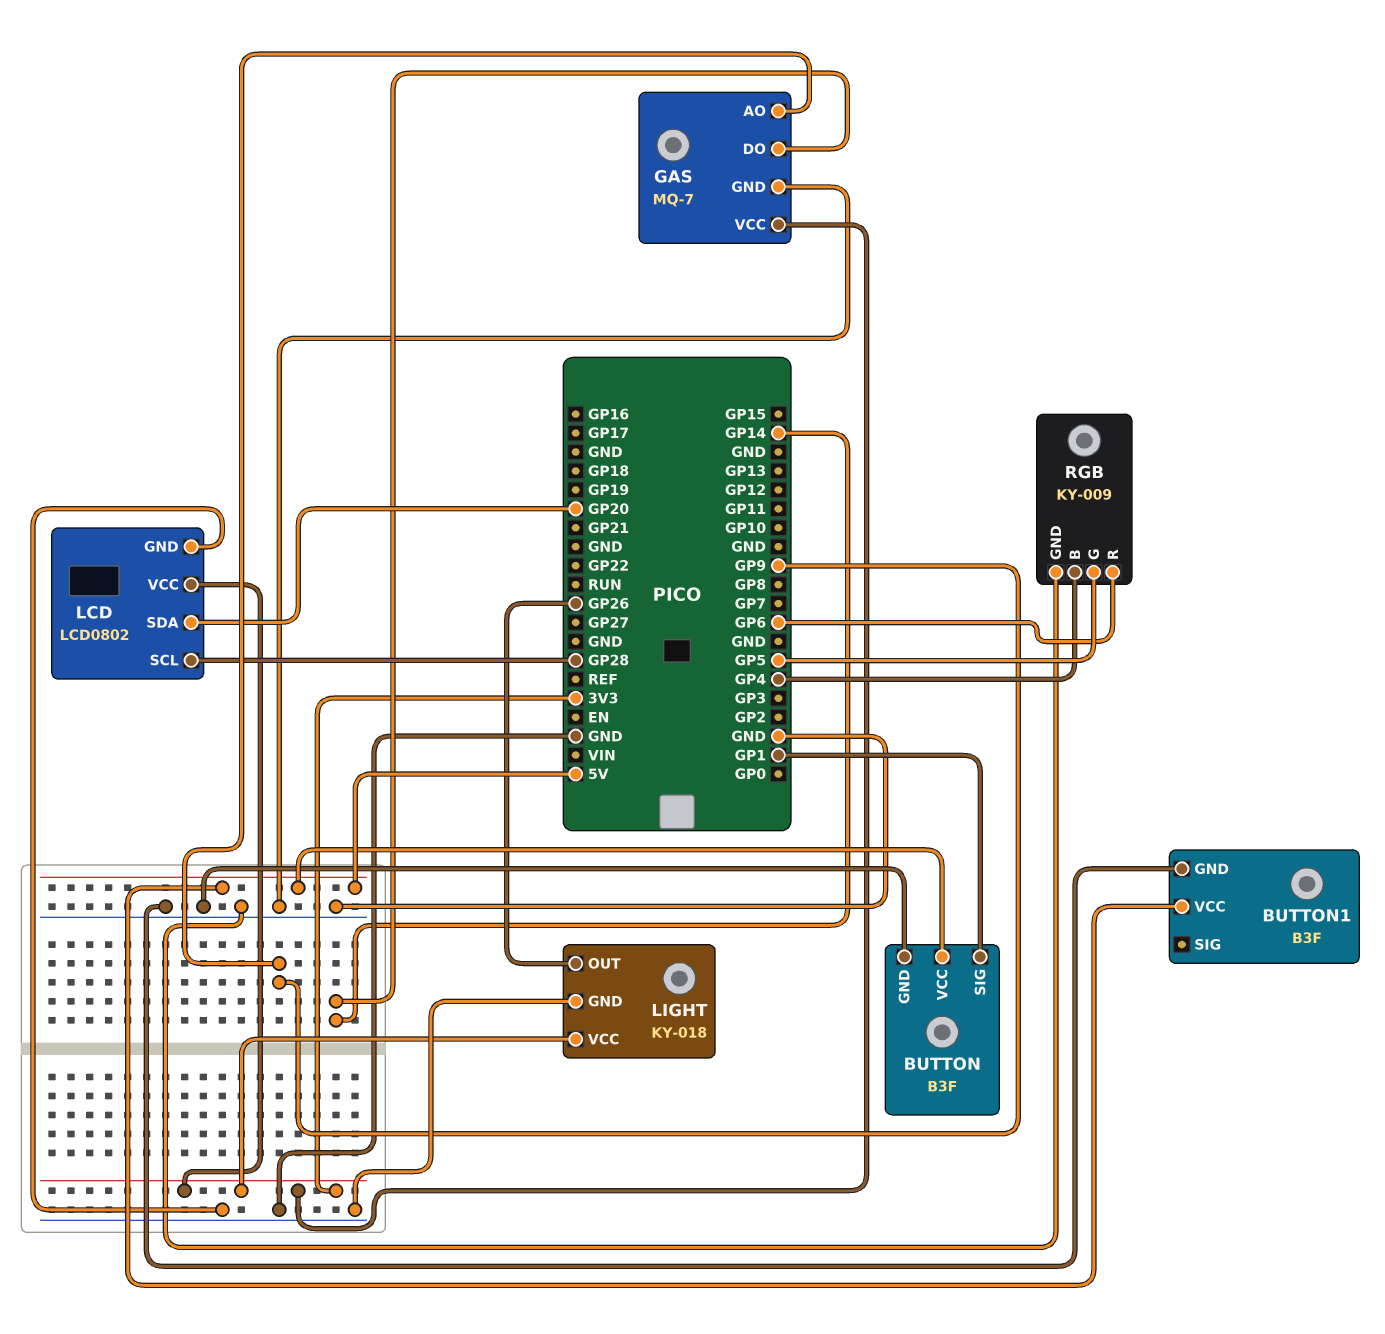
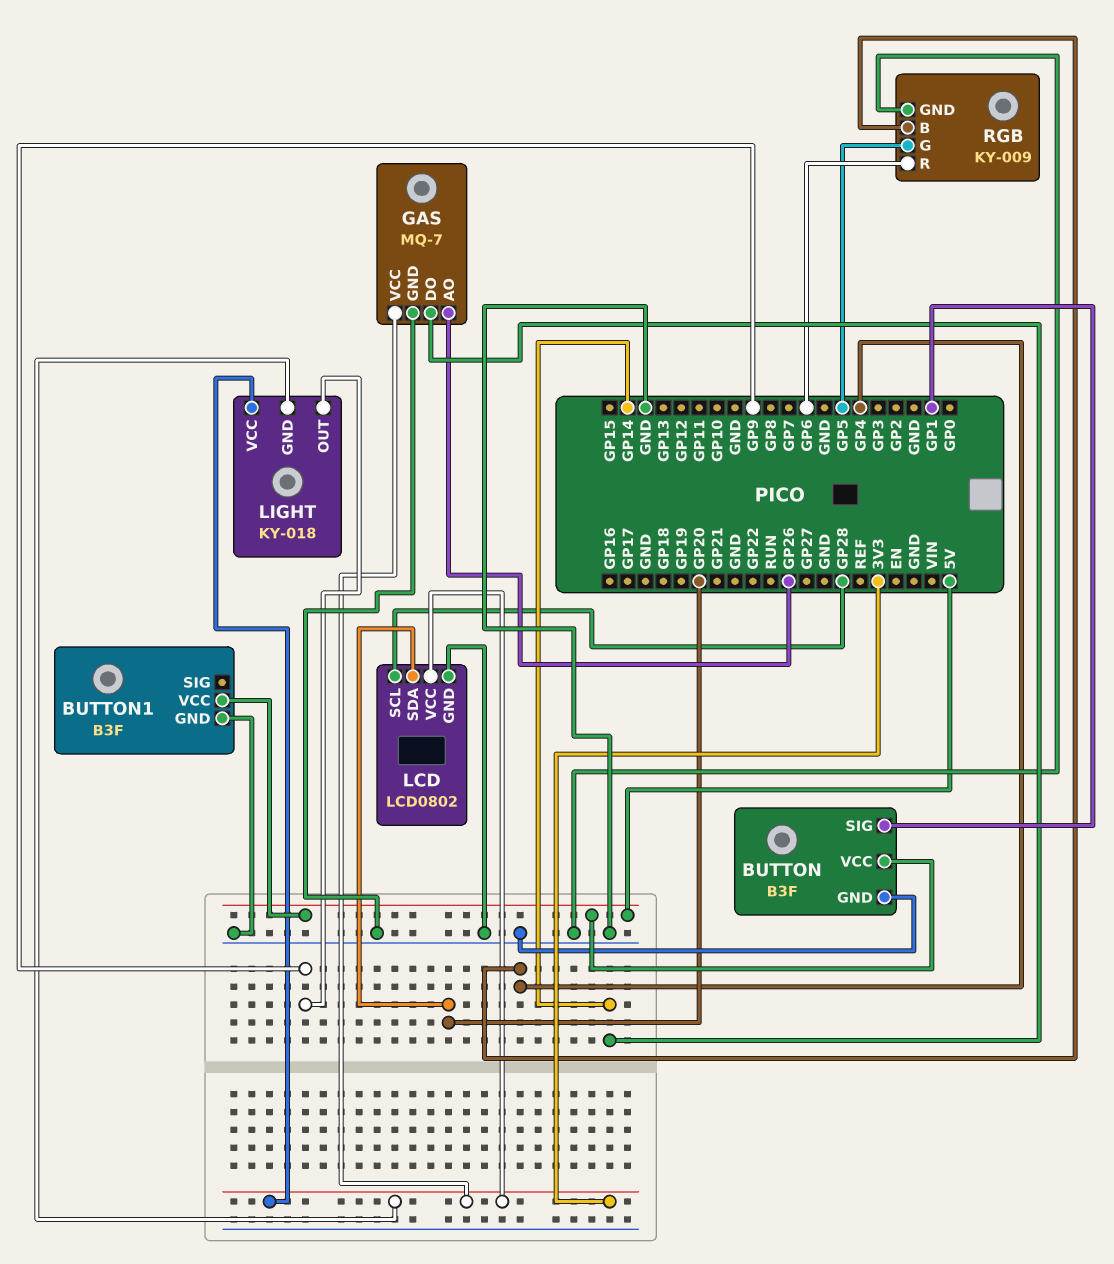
GAS pin AO: GP9 -> GP26
LIGHT pin GND: GND -> 3V3
LIGHT pin OUT: GP26 -> GP9

